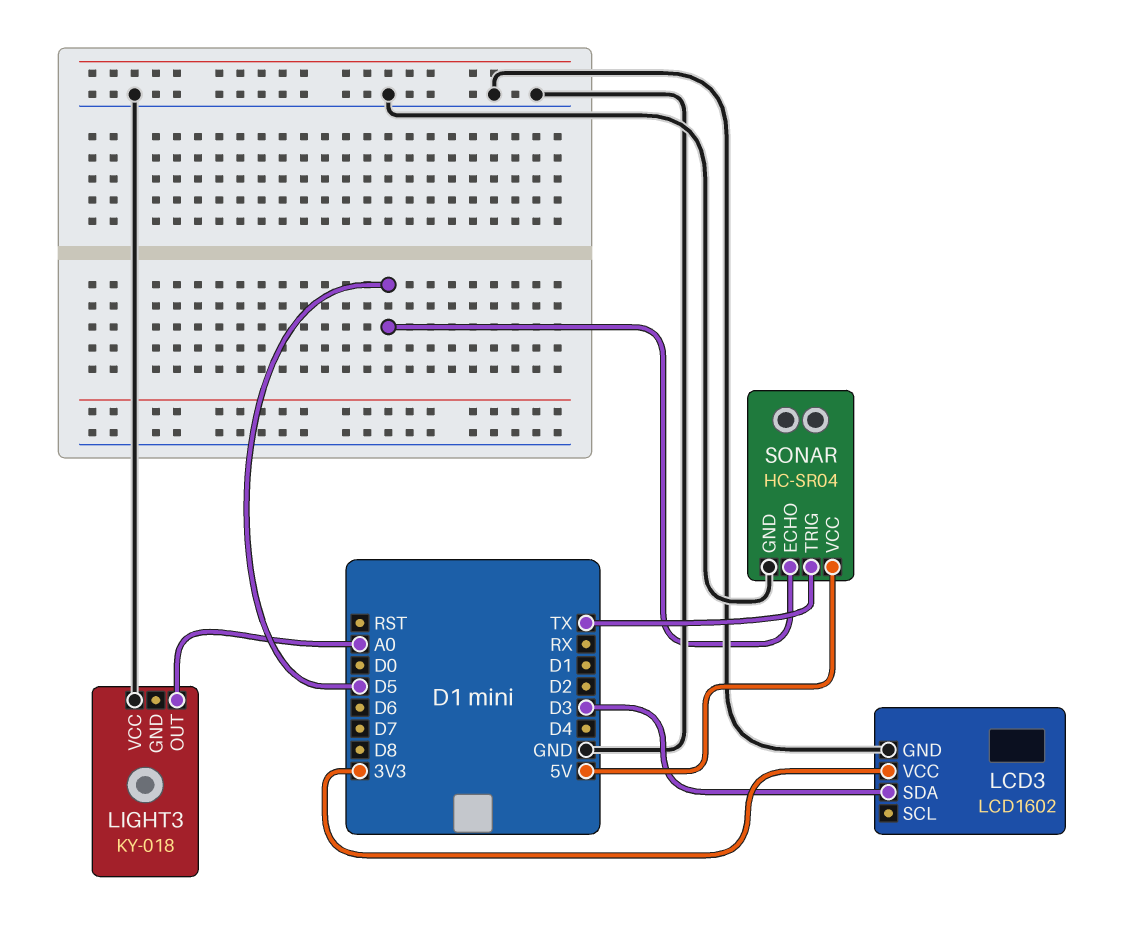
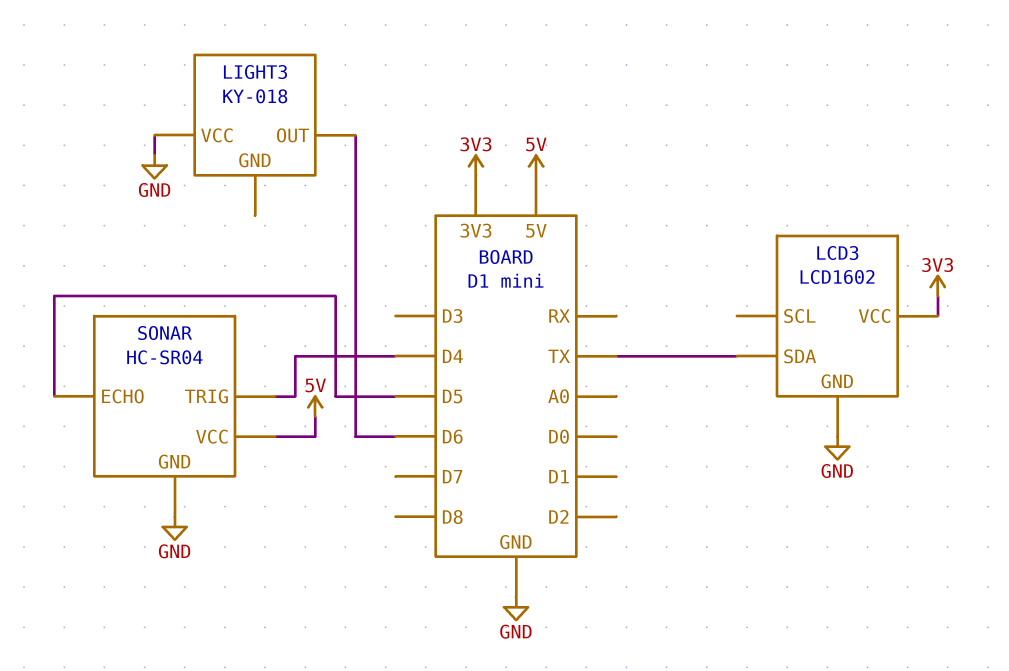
LCD3 pin SDA: D3 -> TX
LIGHT3 pin OUT: A0 -> D6
SONAR pin TRIG: TX -> D4

